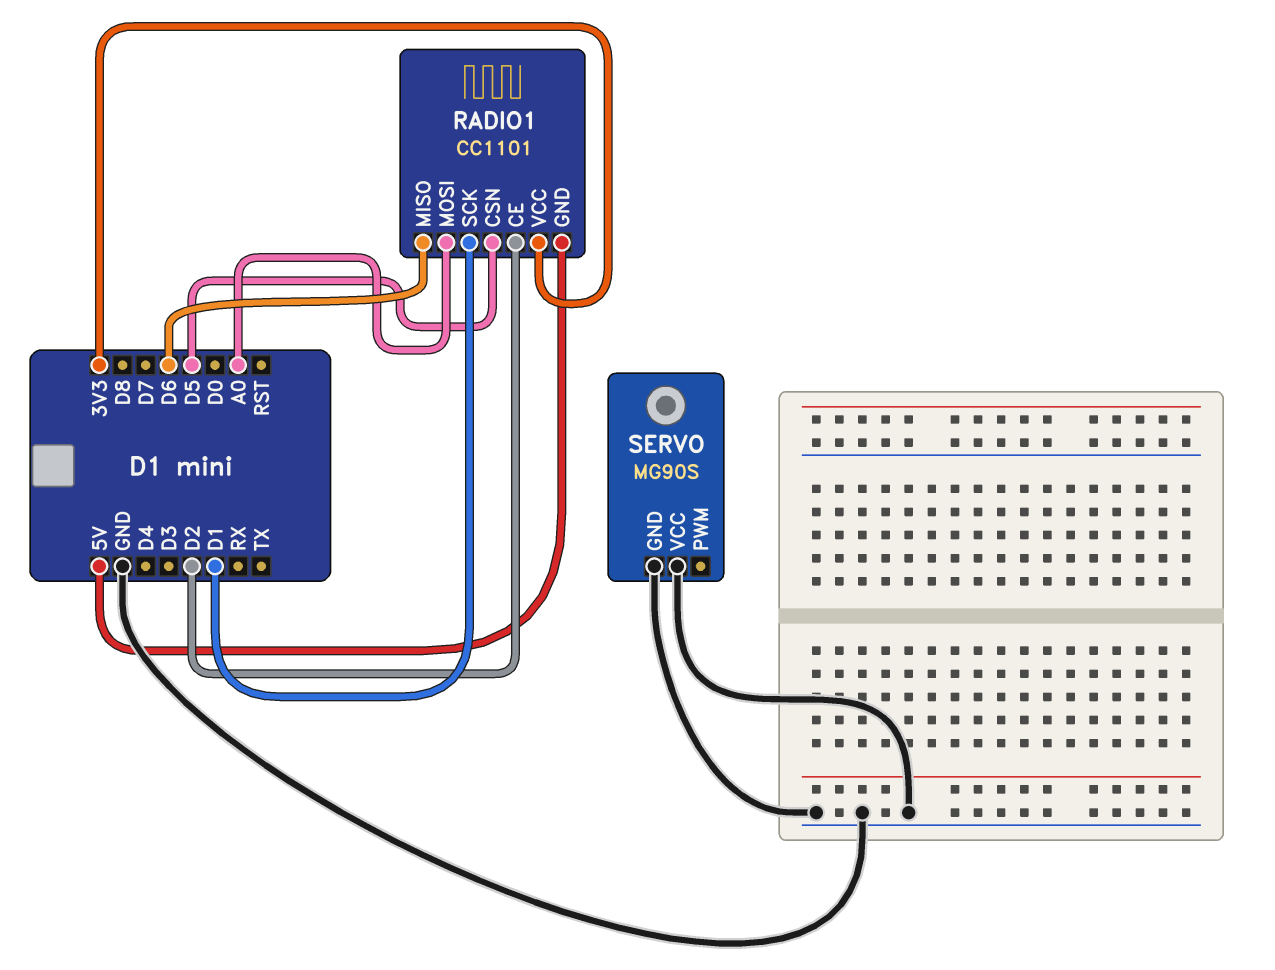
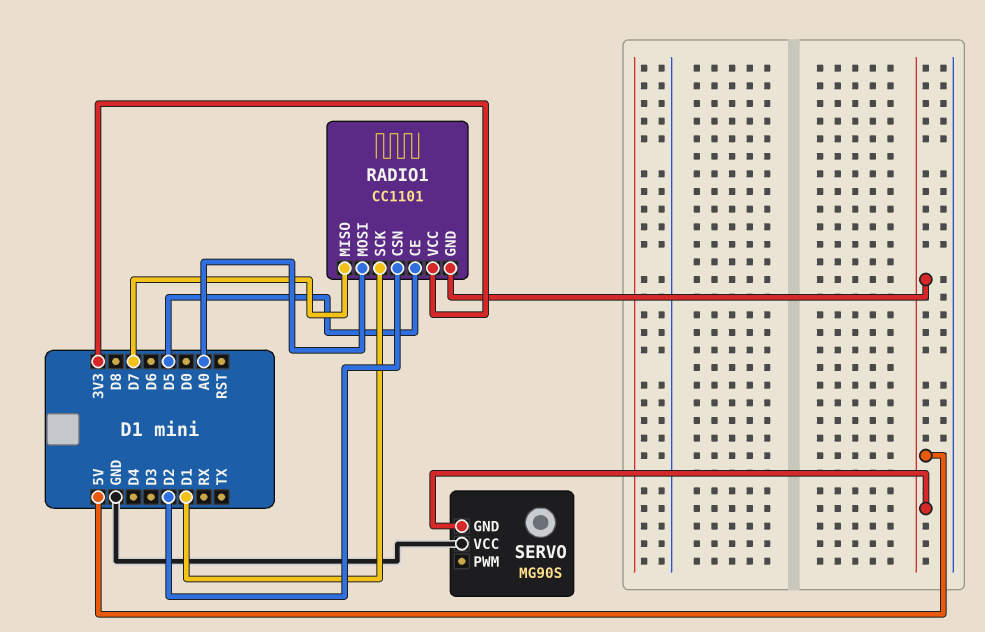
RADIO1 pin CE: D2 -> D5
RADIO1 pin CSN: D5 -> D2
RADIO1 pin MISO: D6 -> D7
SERVO pin GND: GND -> 5V

